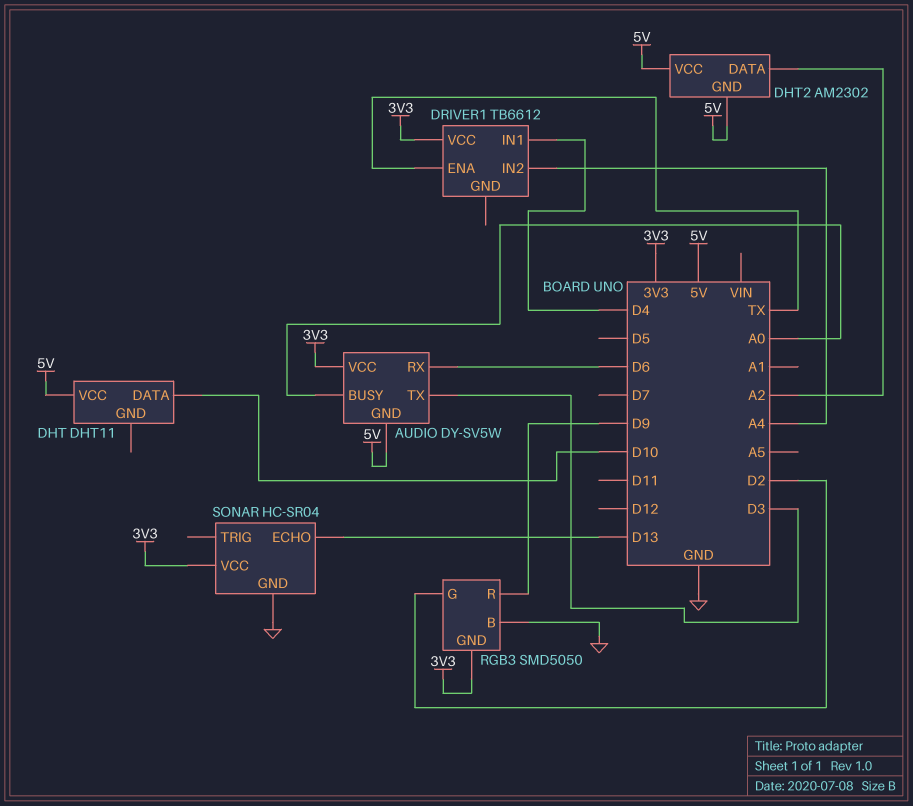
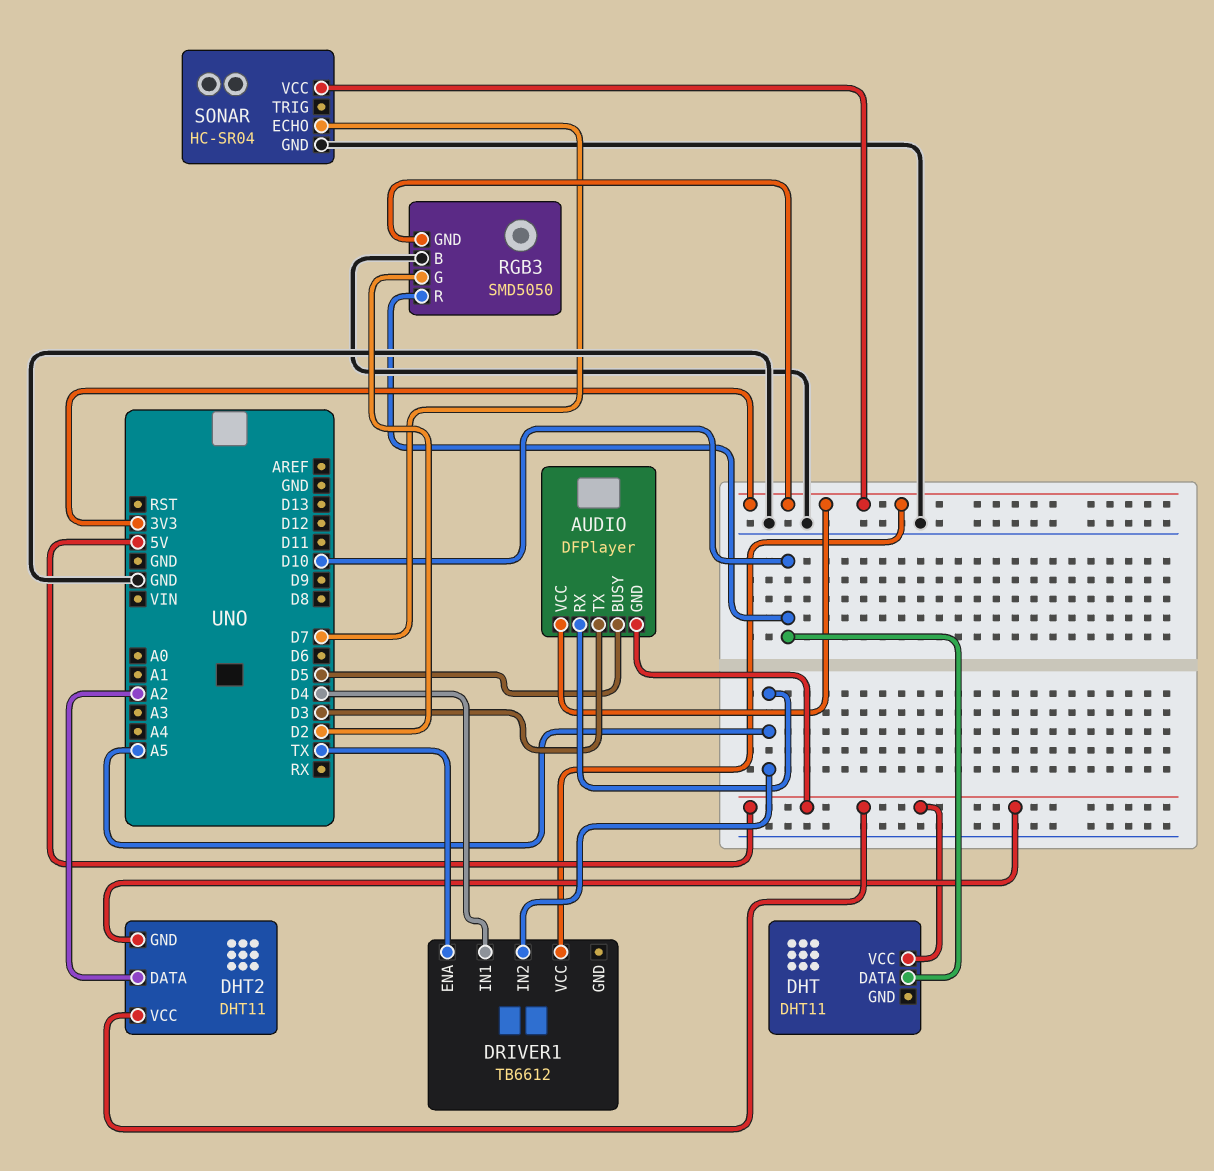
AUDIO: DY-SV5W -> DFPlayer
AUDIO pin BUSY: A0 -> D5
AUDIO pin RX: D6 -> A5
DHT2: AM2302 -> DHT11
DRIVER1 pin IN2: A4 -> A5
RGB3 pin R: D9 -> D10
SONAR pin ECHO: D13 -> D7

